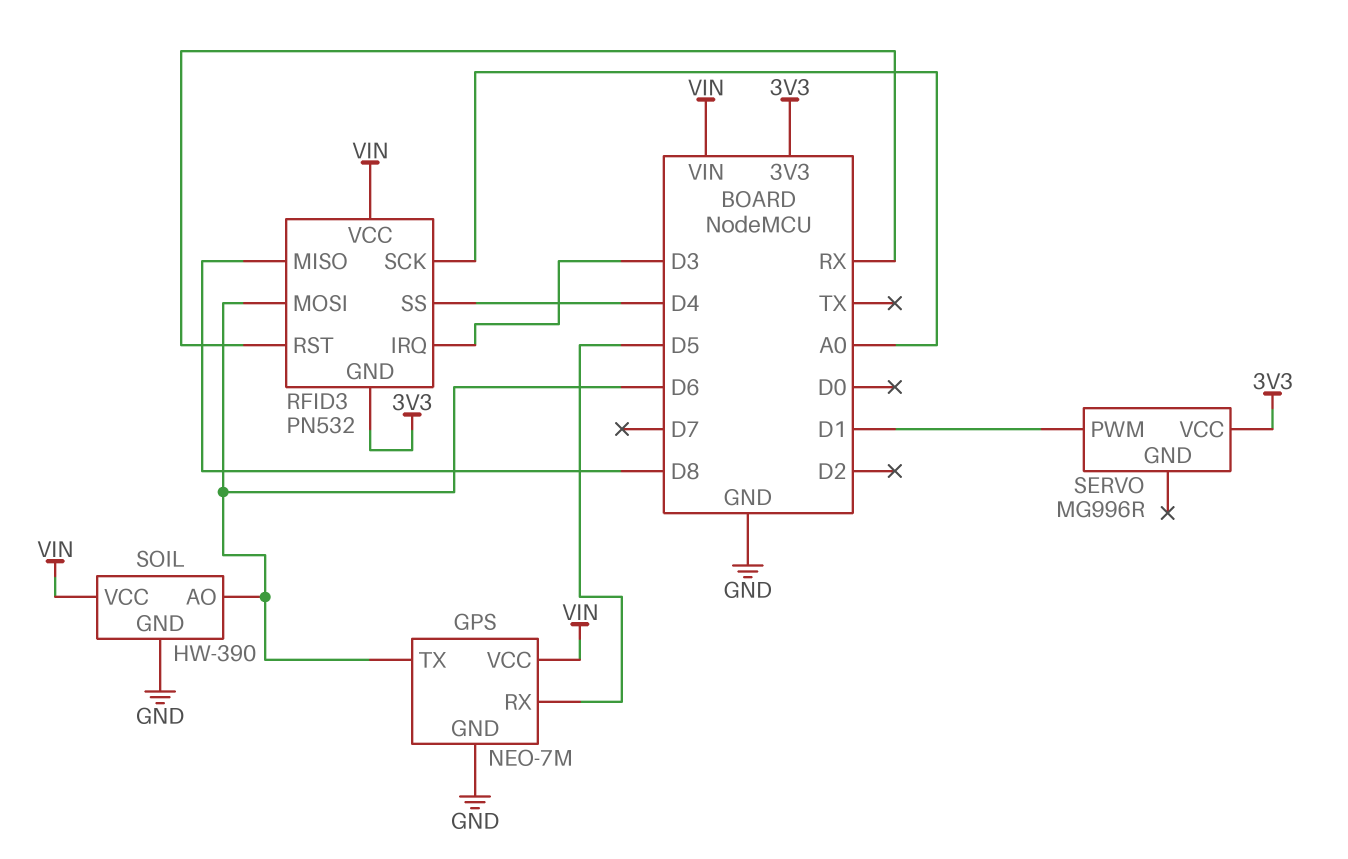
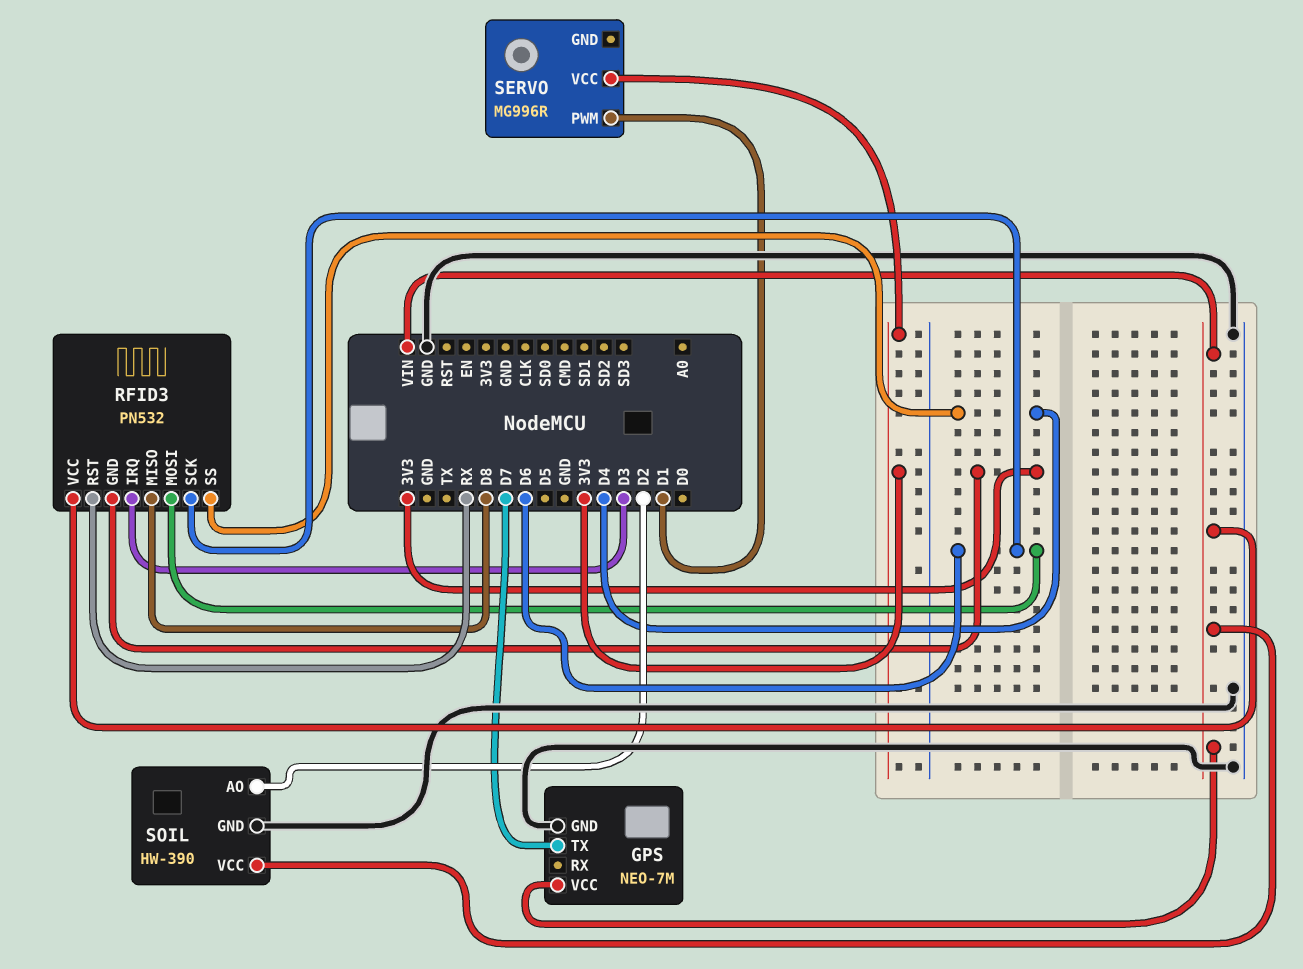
GPS pin RX: D5 -> none
GPS pin TX: D6 -> D7
RFID3 pin SCK: A0 -> D6
SOIL pin AO: D6 -> D2

